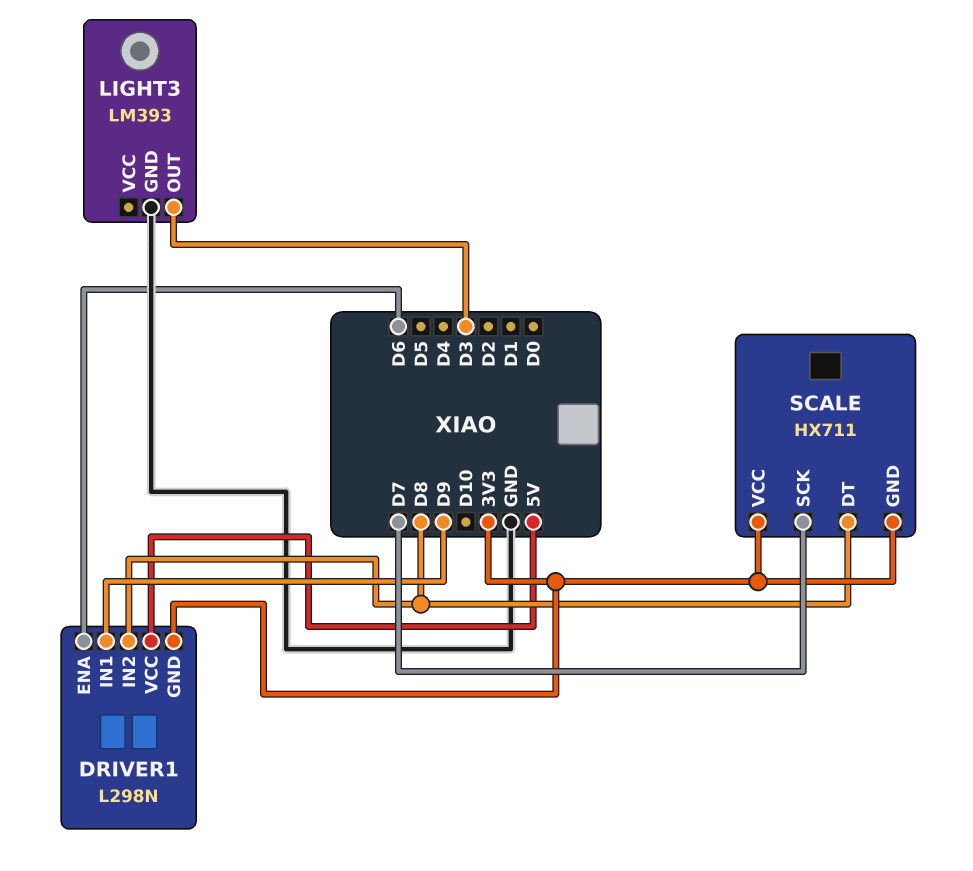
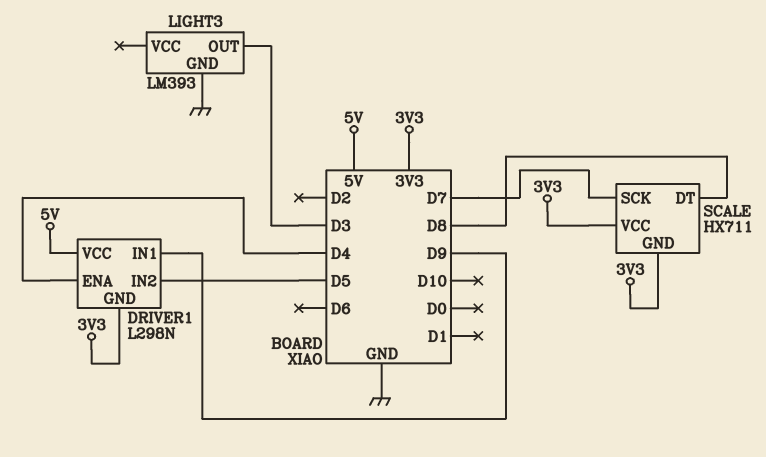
DRIVER1 pin ENA: D6 -> D4
DRIVER1 pin IN2: D8 -> D5

